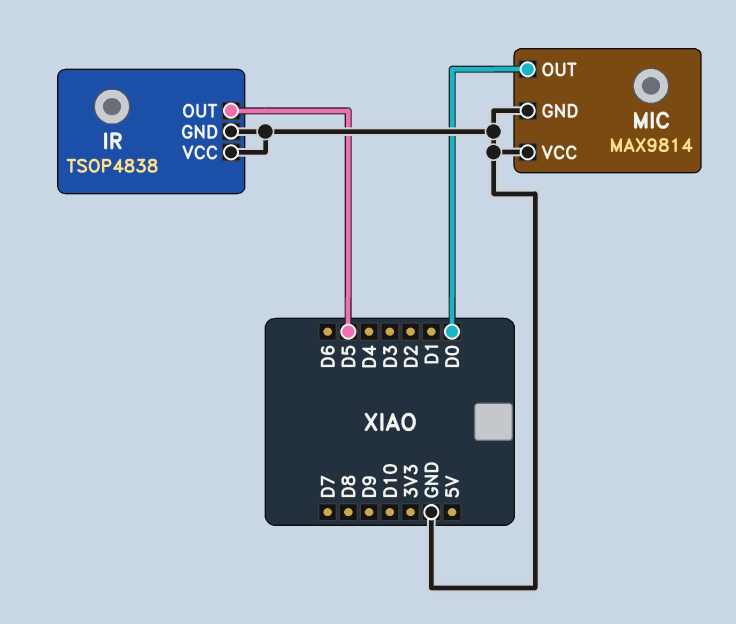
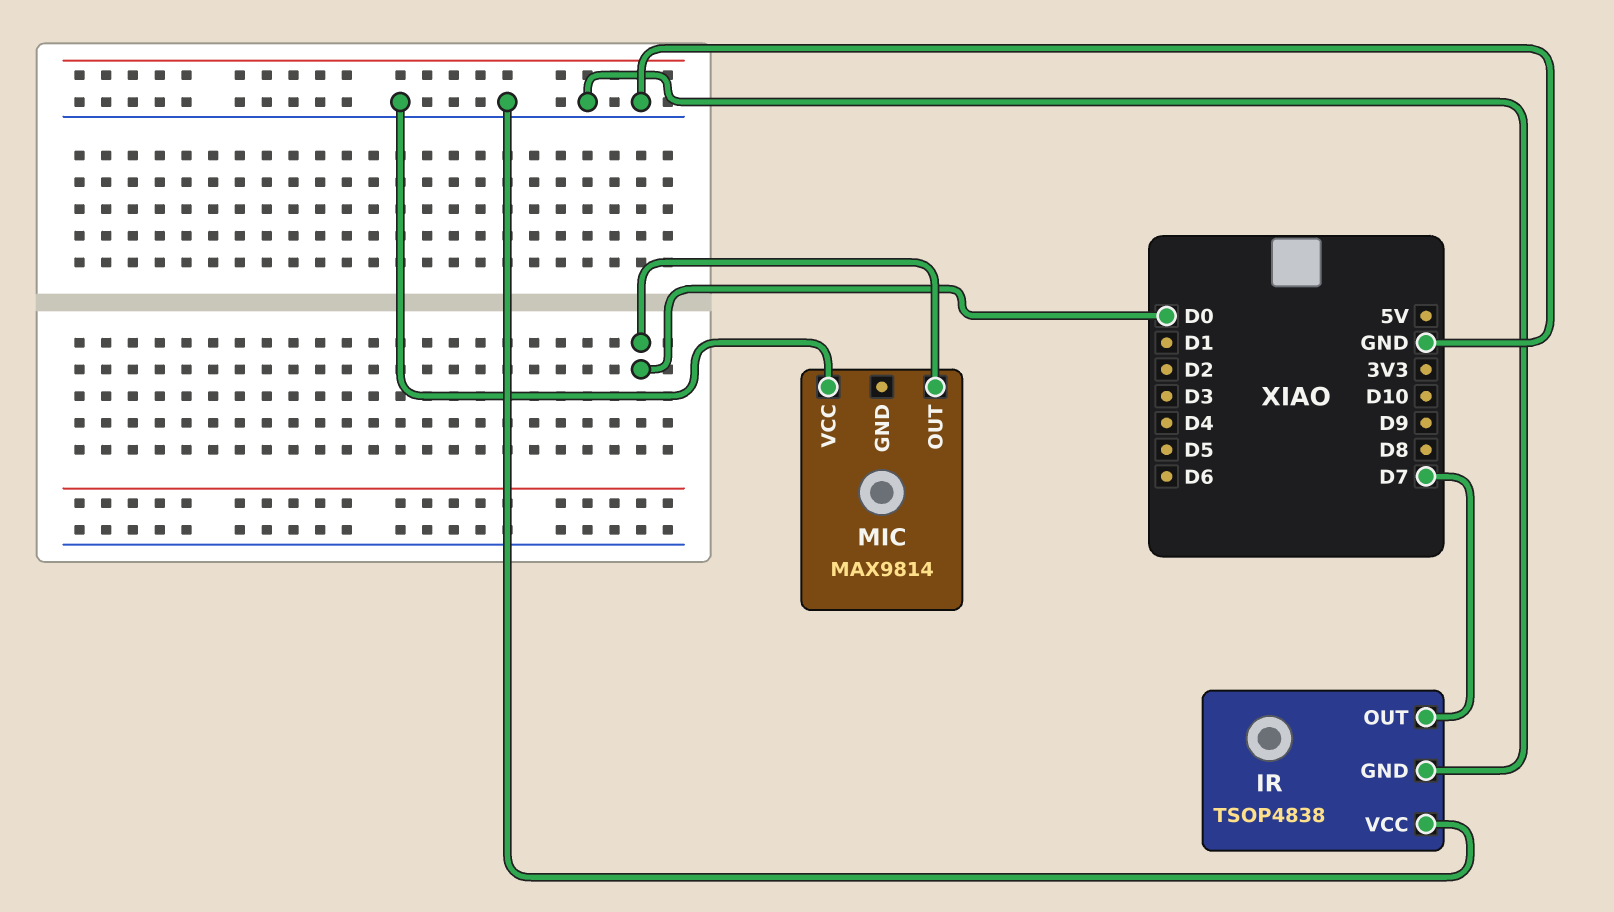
IR pin OUT: D5 -> D7
MIC pin GND: GND -> none

